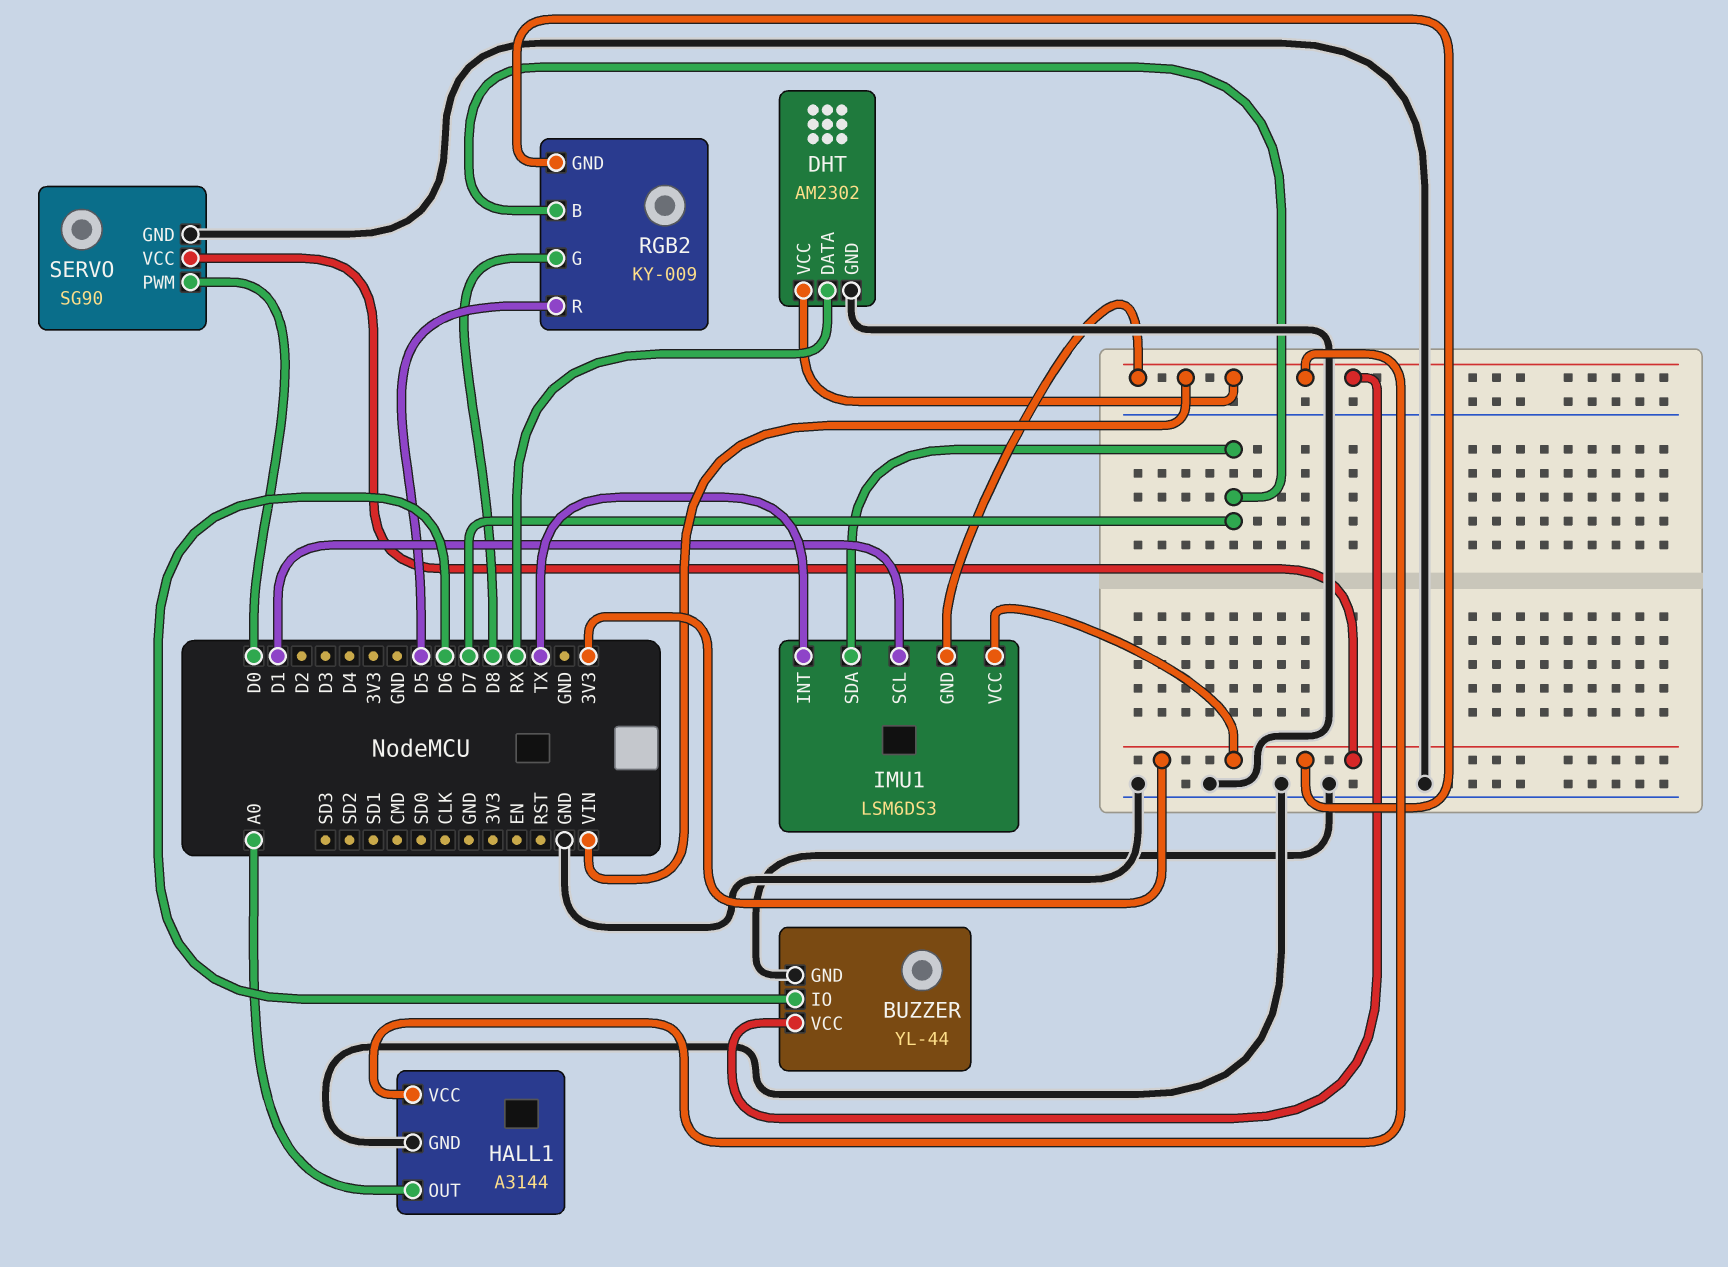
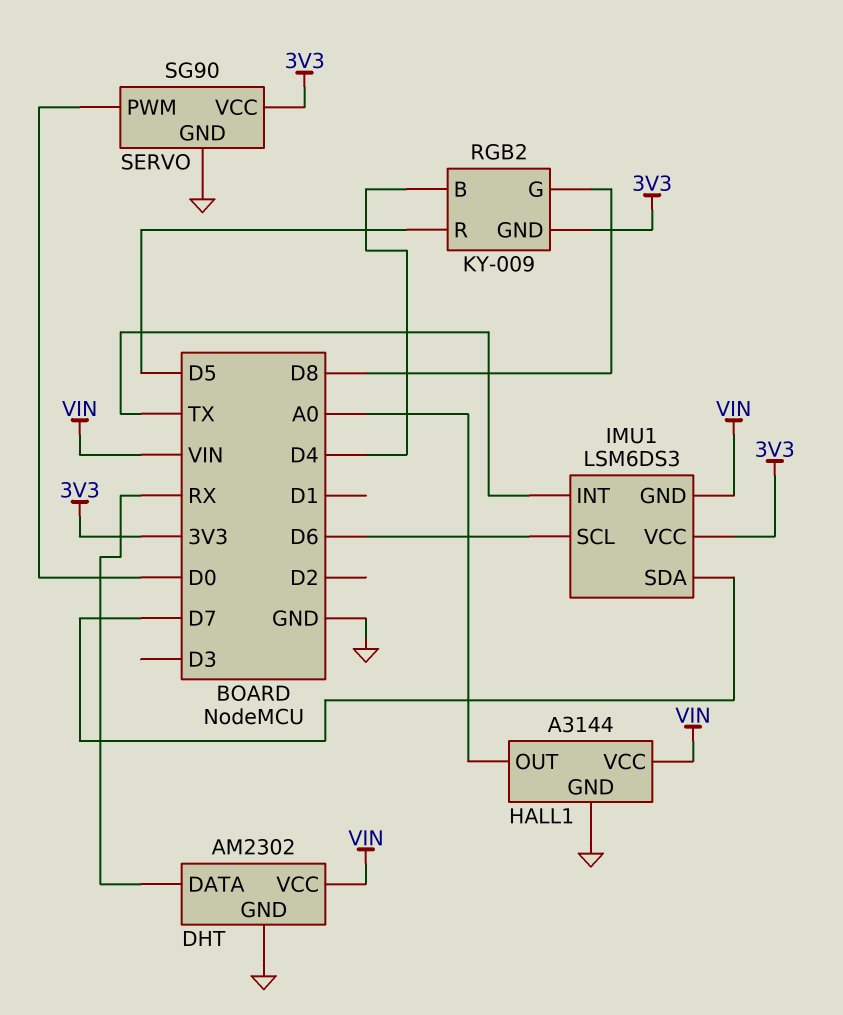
BUZZER: YL-44 -> none
BUZZER pin GND: GND -> none
BUZZER pin IO: D6 -> none
BUZZER pin VCC: VIN -> none
IMU1 pin SCL: D1 -> D6
RGB2 pin B: D7 -> D4

